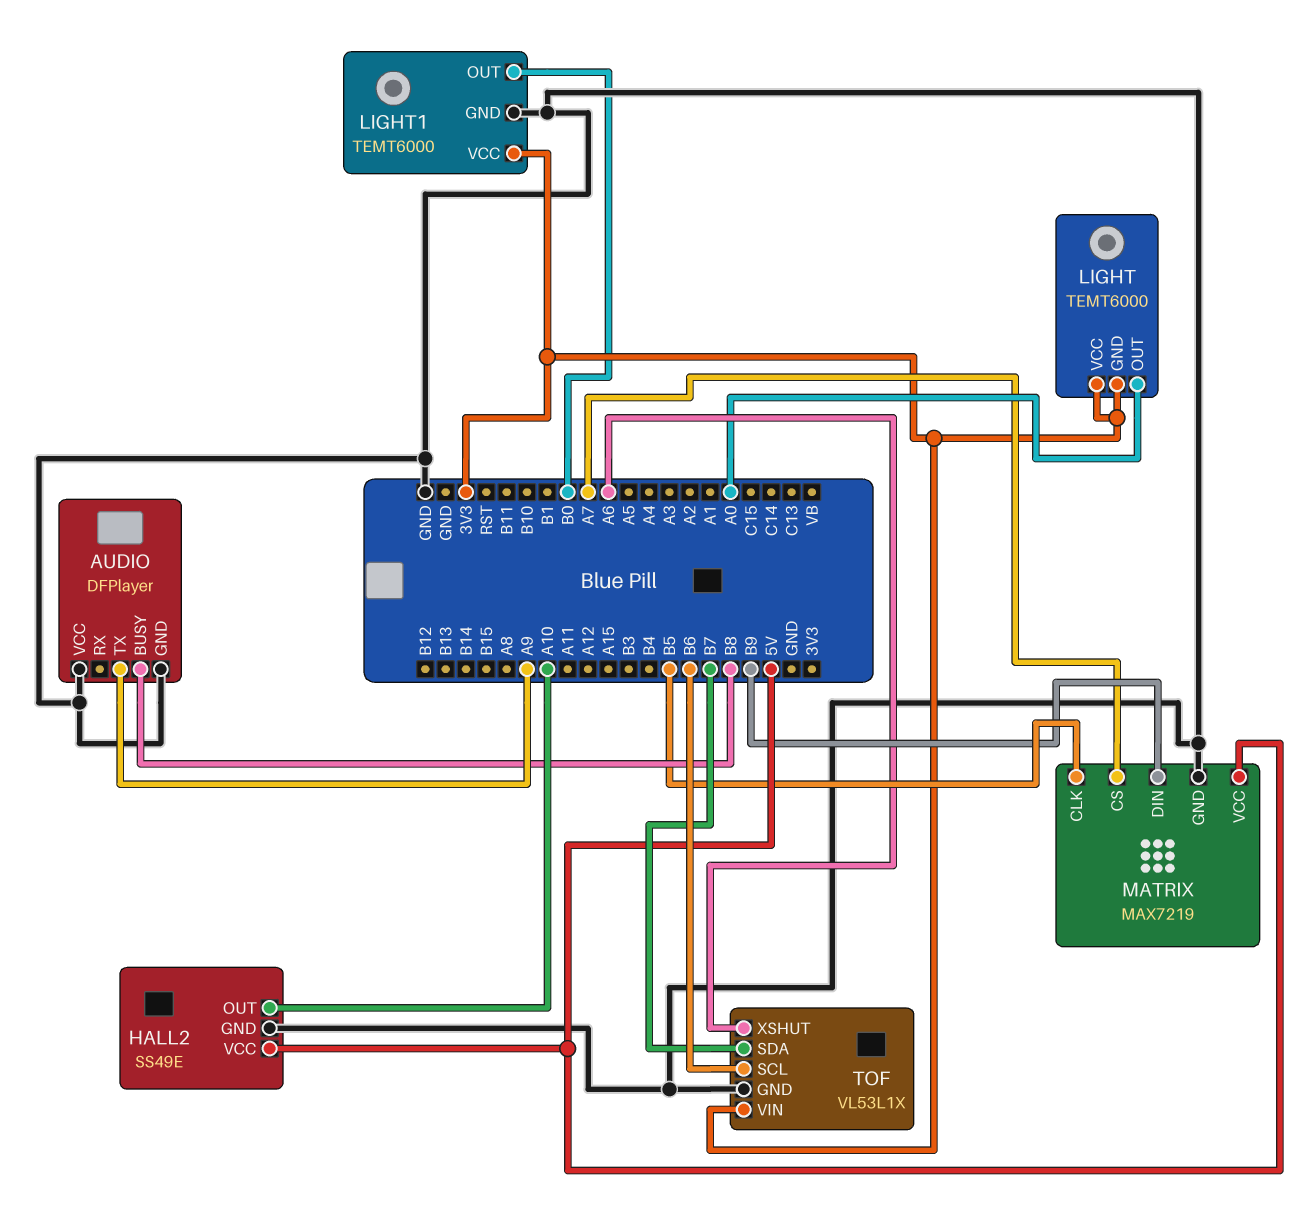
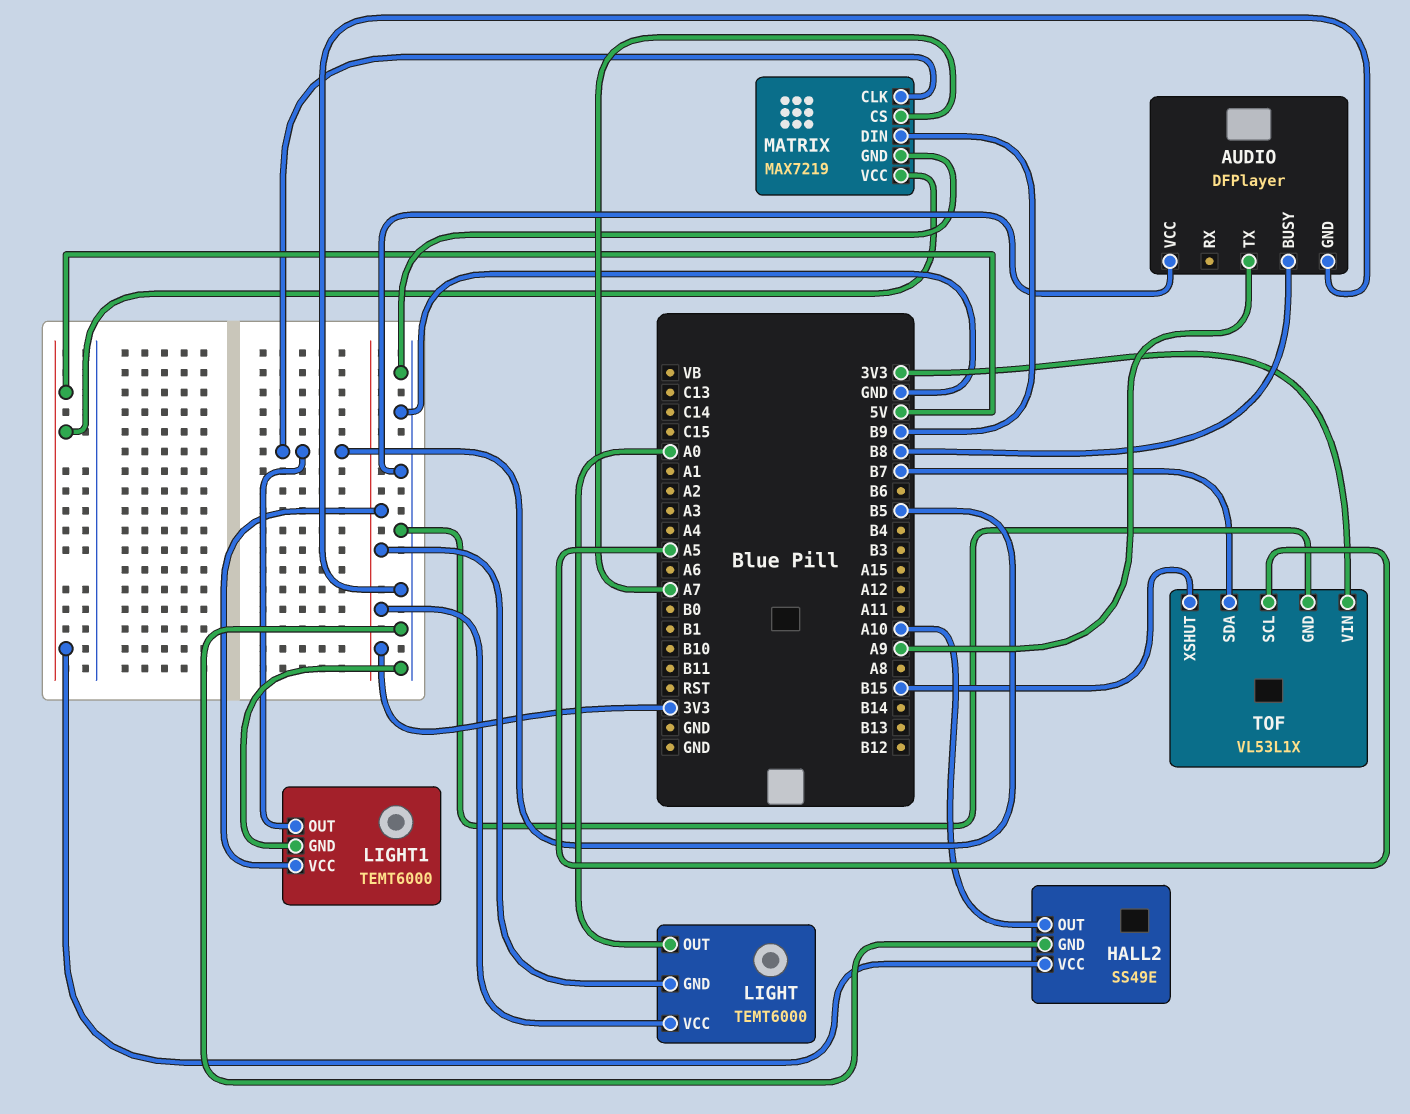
LIGHT1 pin OUT: B0 -> B5
TOF pin SCL: B6 -> A5
TOF pin XSHUT: A6 -> B15

